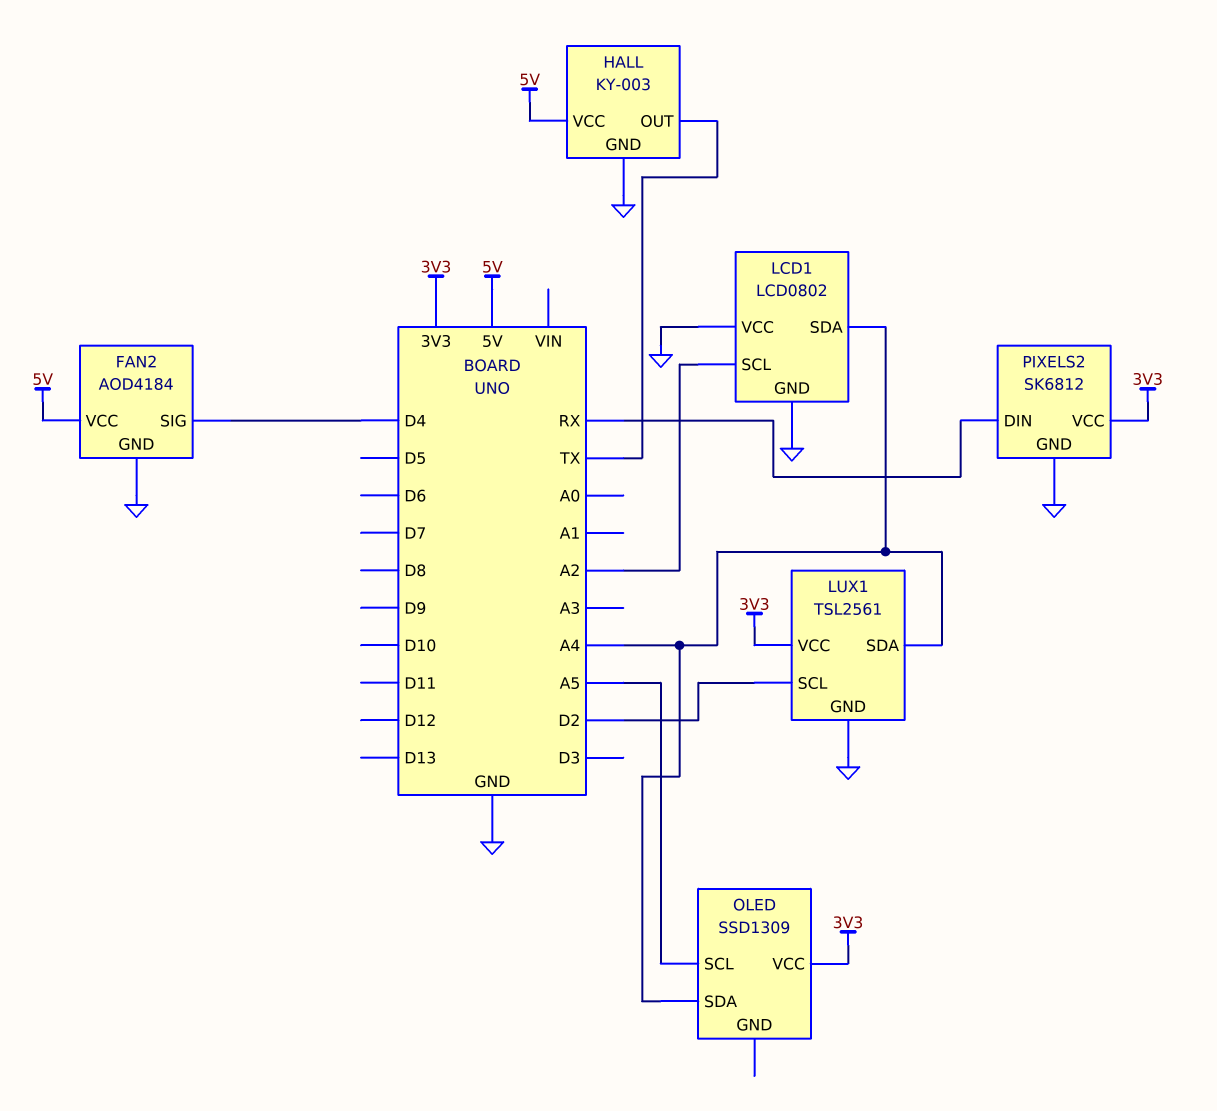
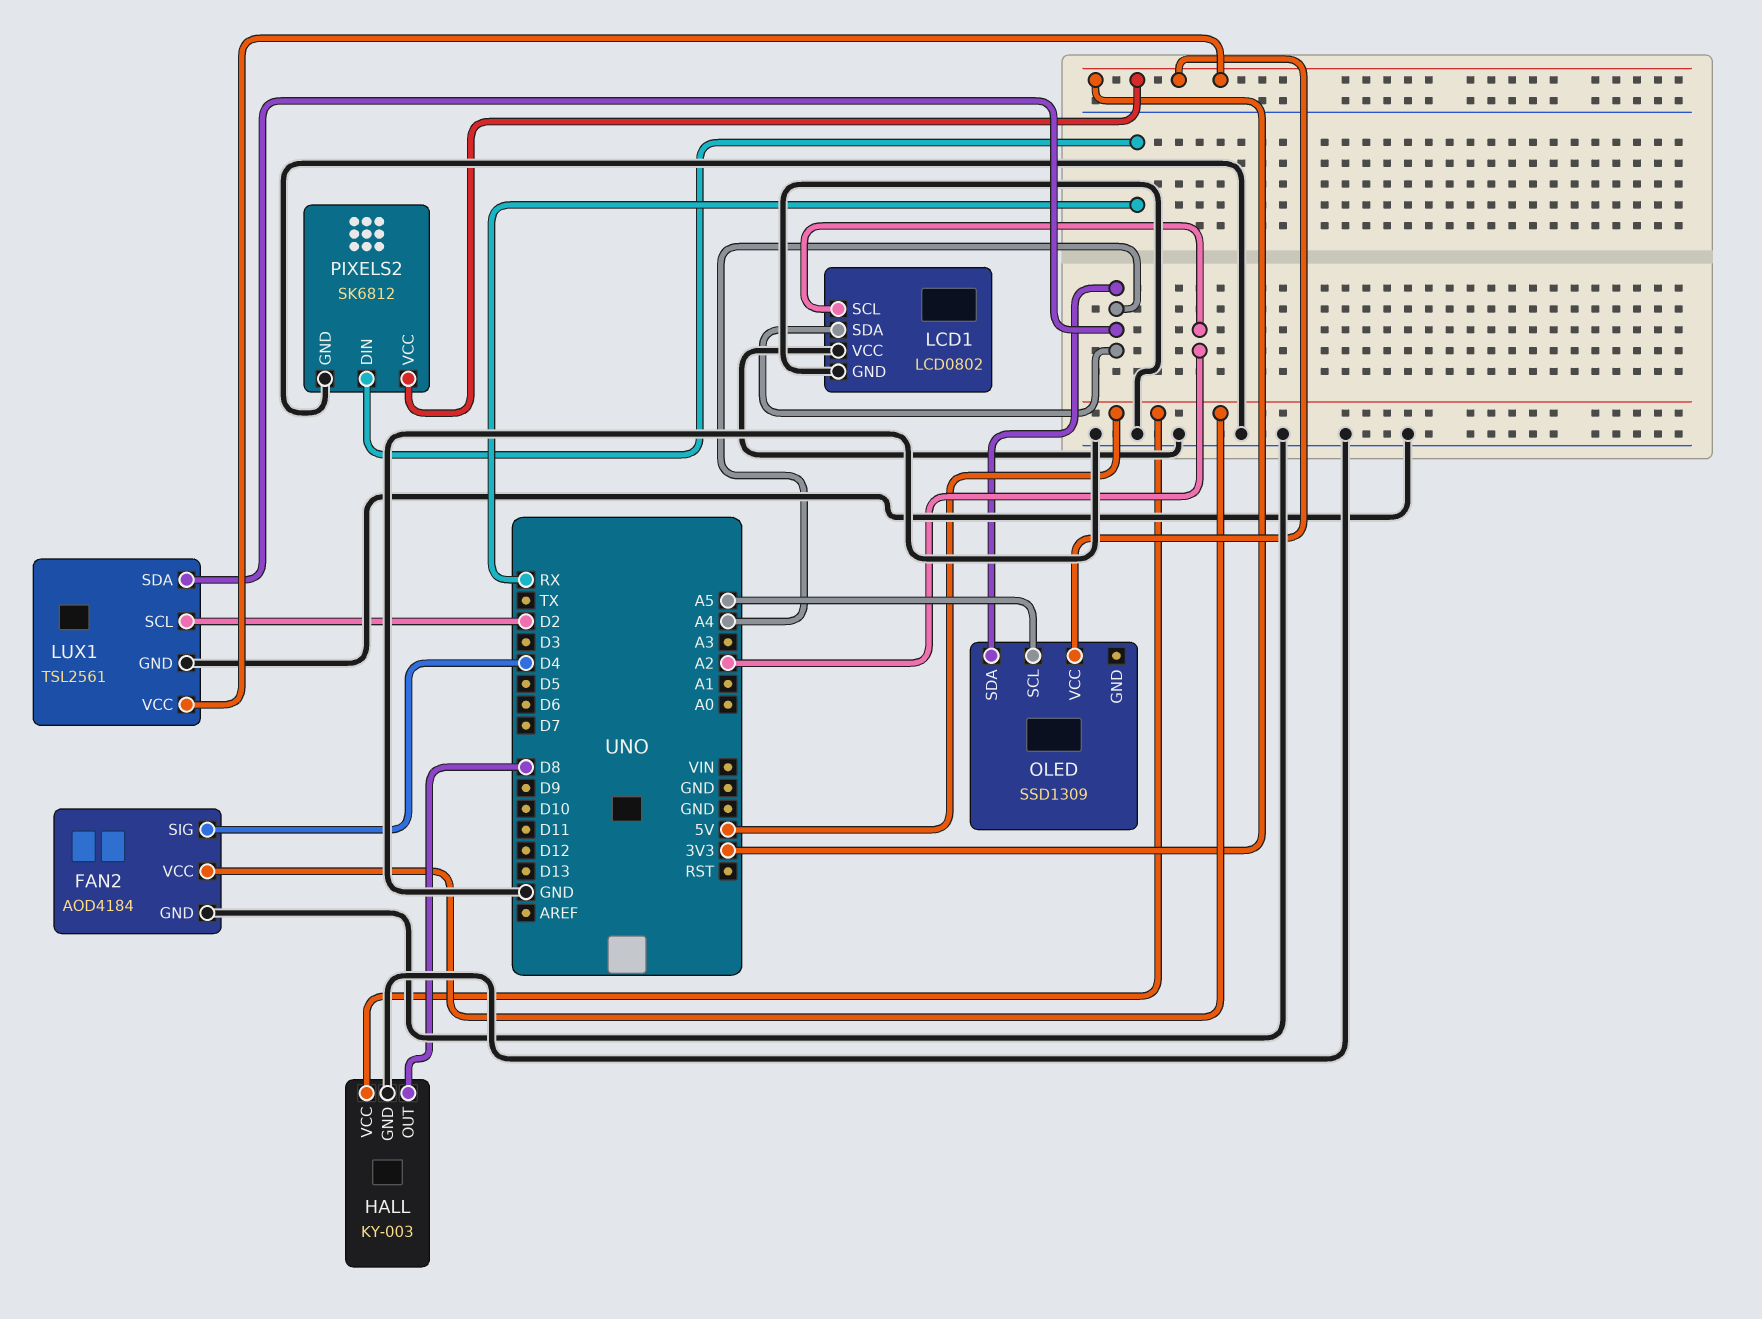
HALL pin OUT: TX -> D8

